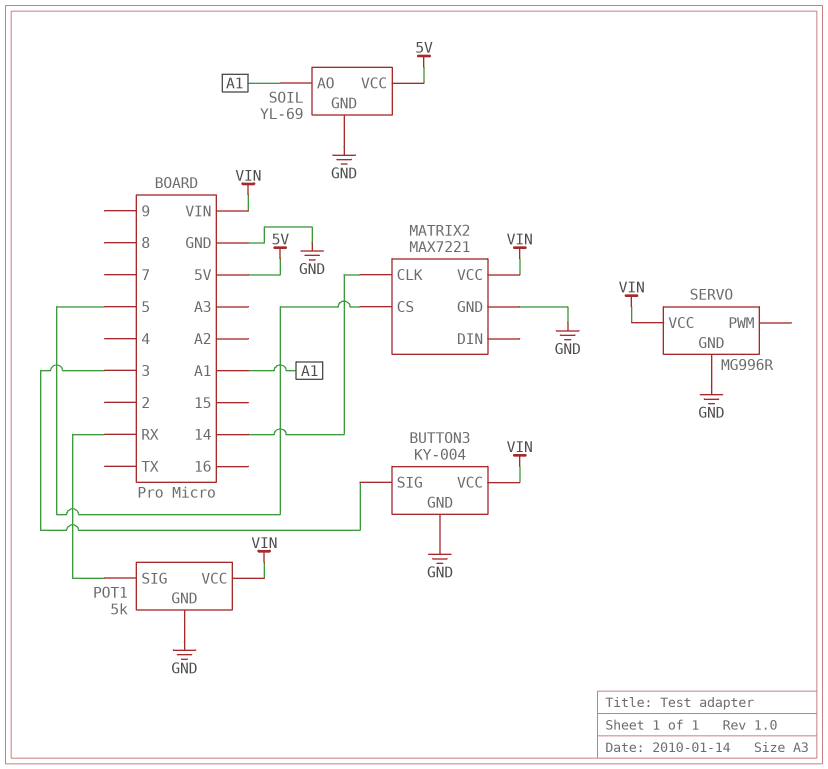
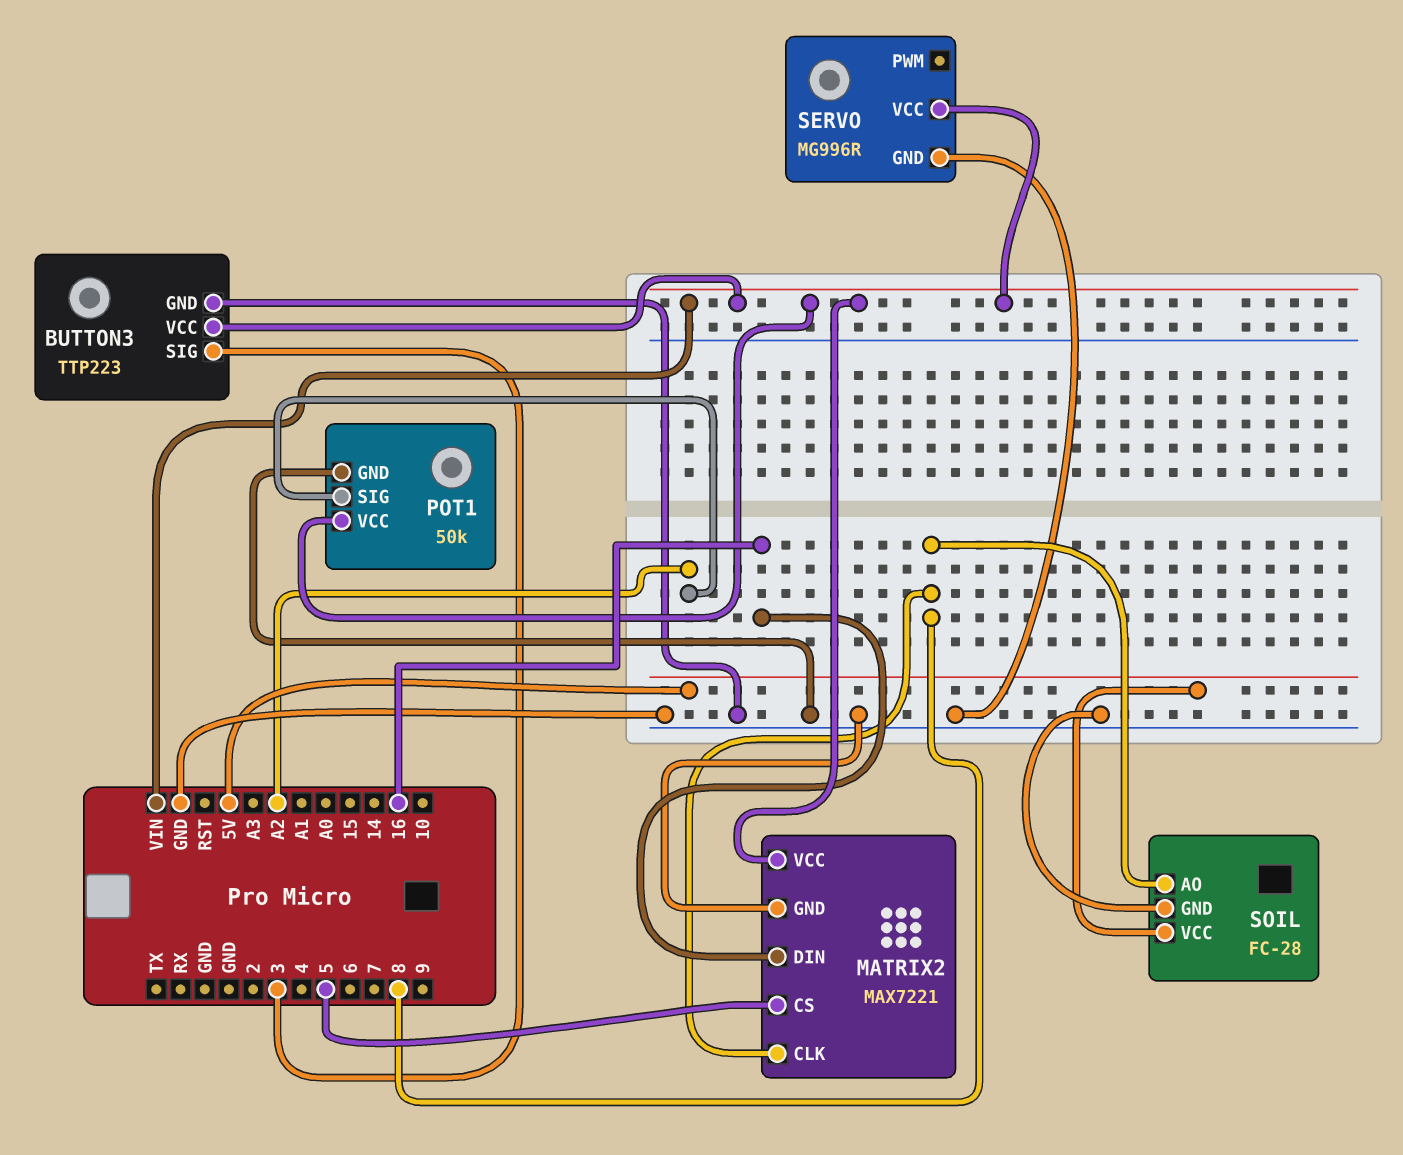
BUTTON3: KY-004 -> TTP223
MATRIX2 pin CLK: 14 -> 8
MATRIX2 pin DIN: none -> 16
POT1: 5k -> 50k
POT1 pin SIG: RX -> A2
SOIL: YL-69 -> FC-28
SOIL pin AO: A1 -> 8

